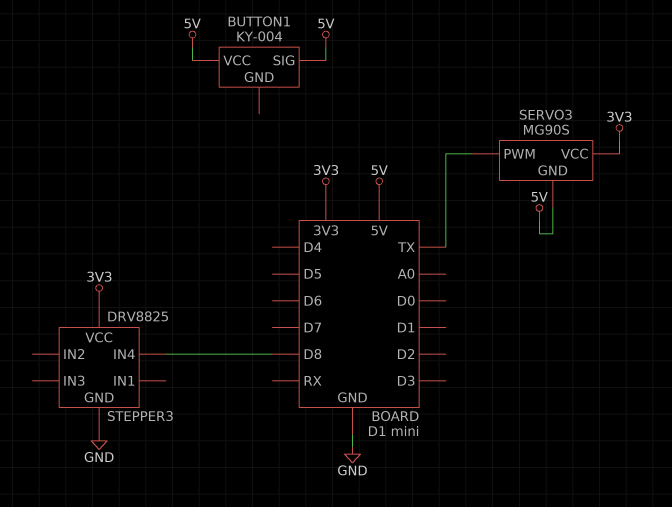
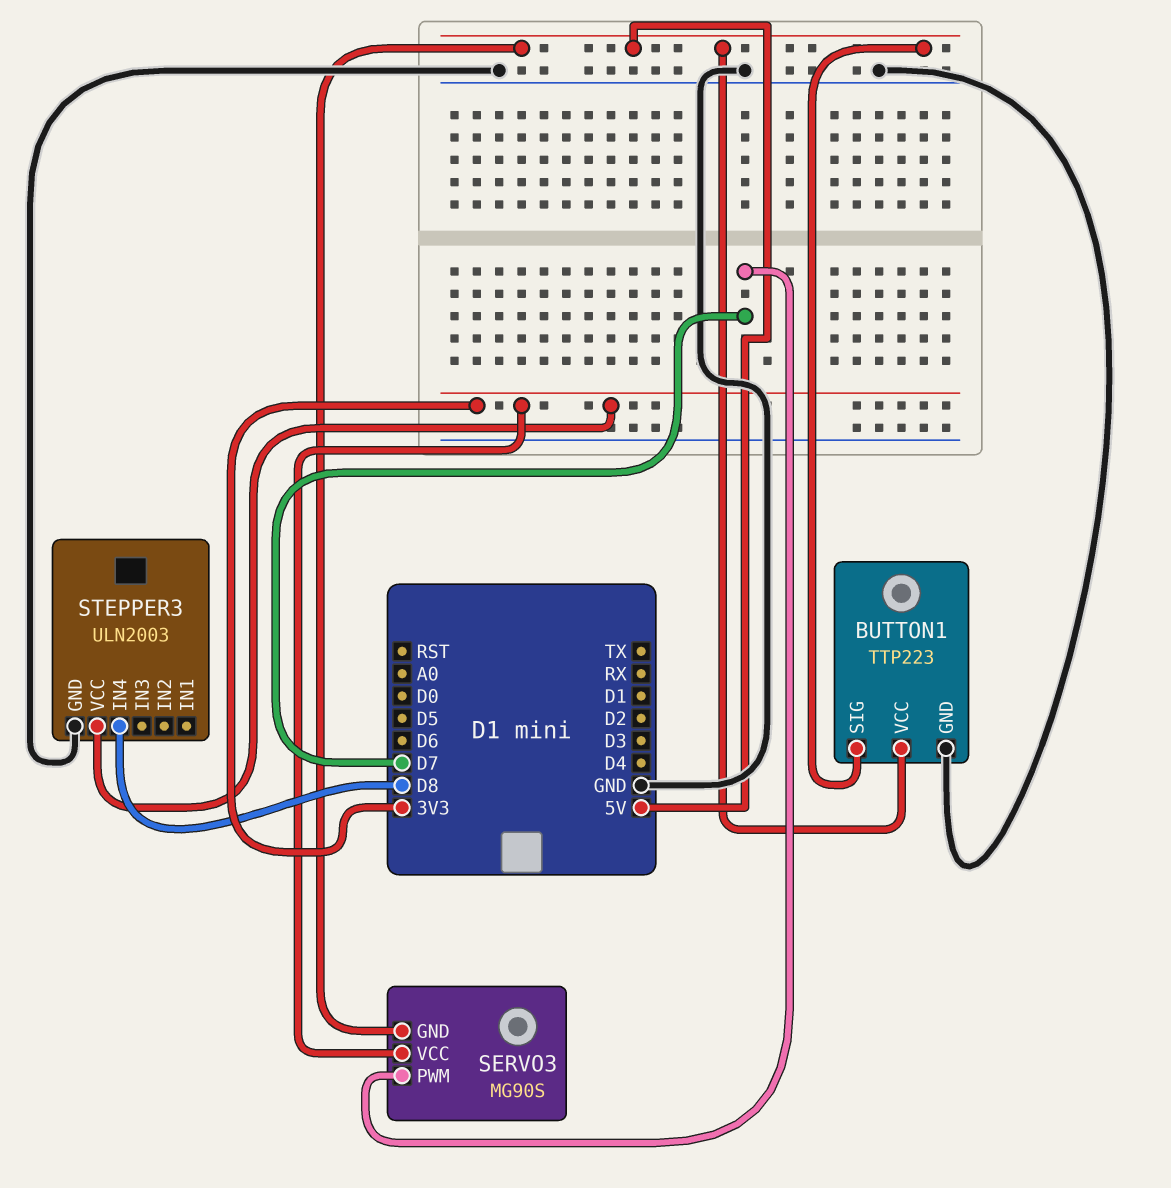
BUTTON1: KY-004 -> TTP223
BUTTON1 pin GND: none -> GND
SERVO3 pin PWM: TX -> D7
STEPPER3: DRV8825 -> ULN2003

